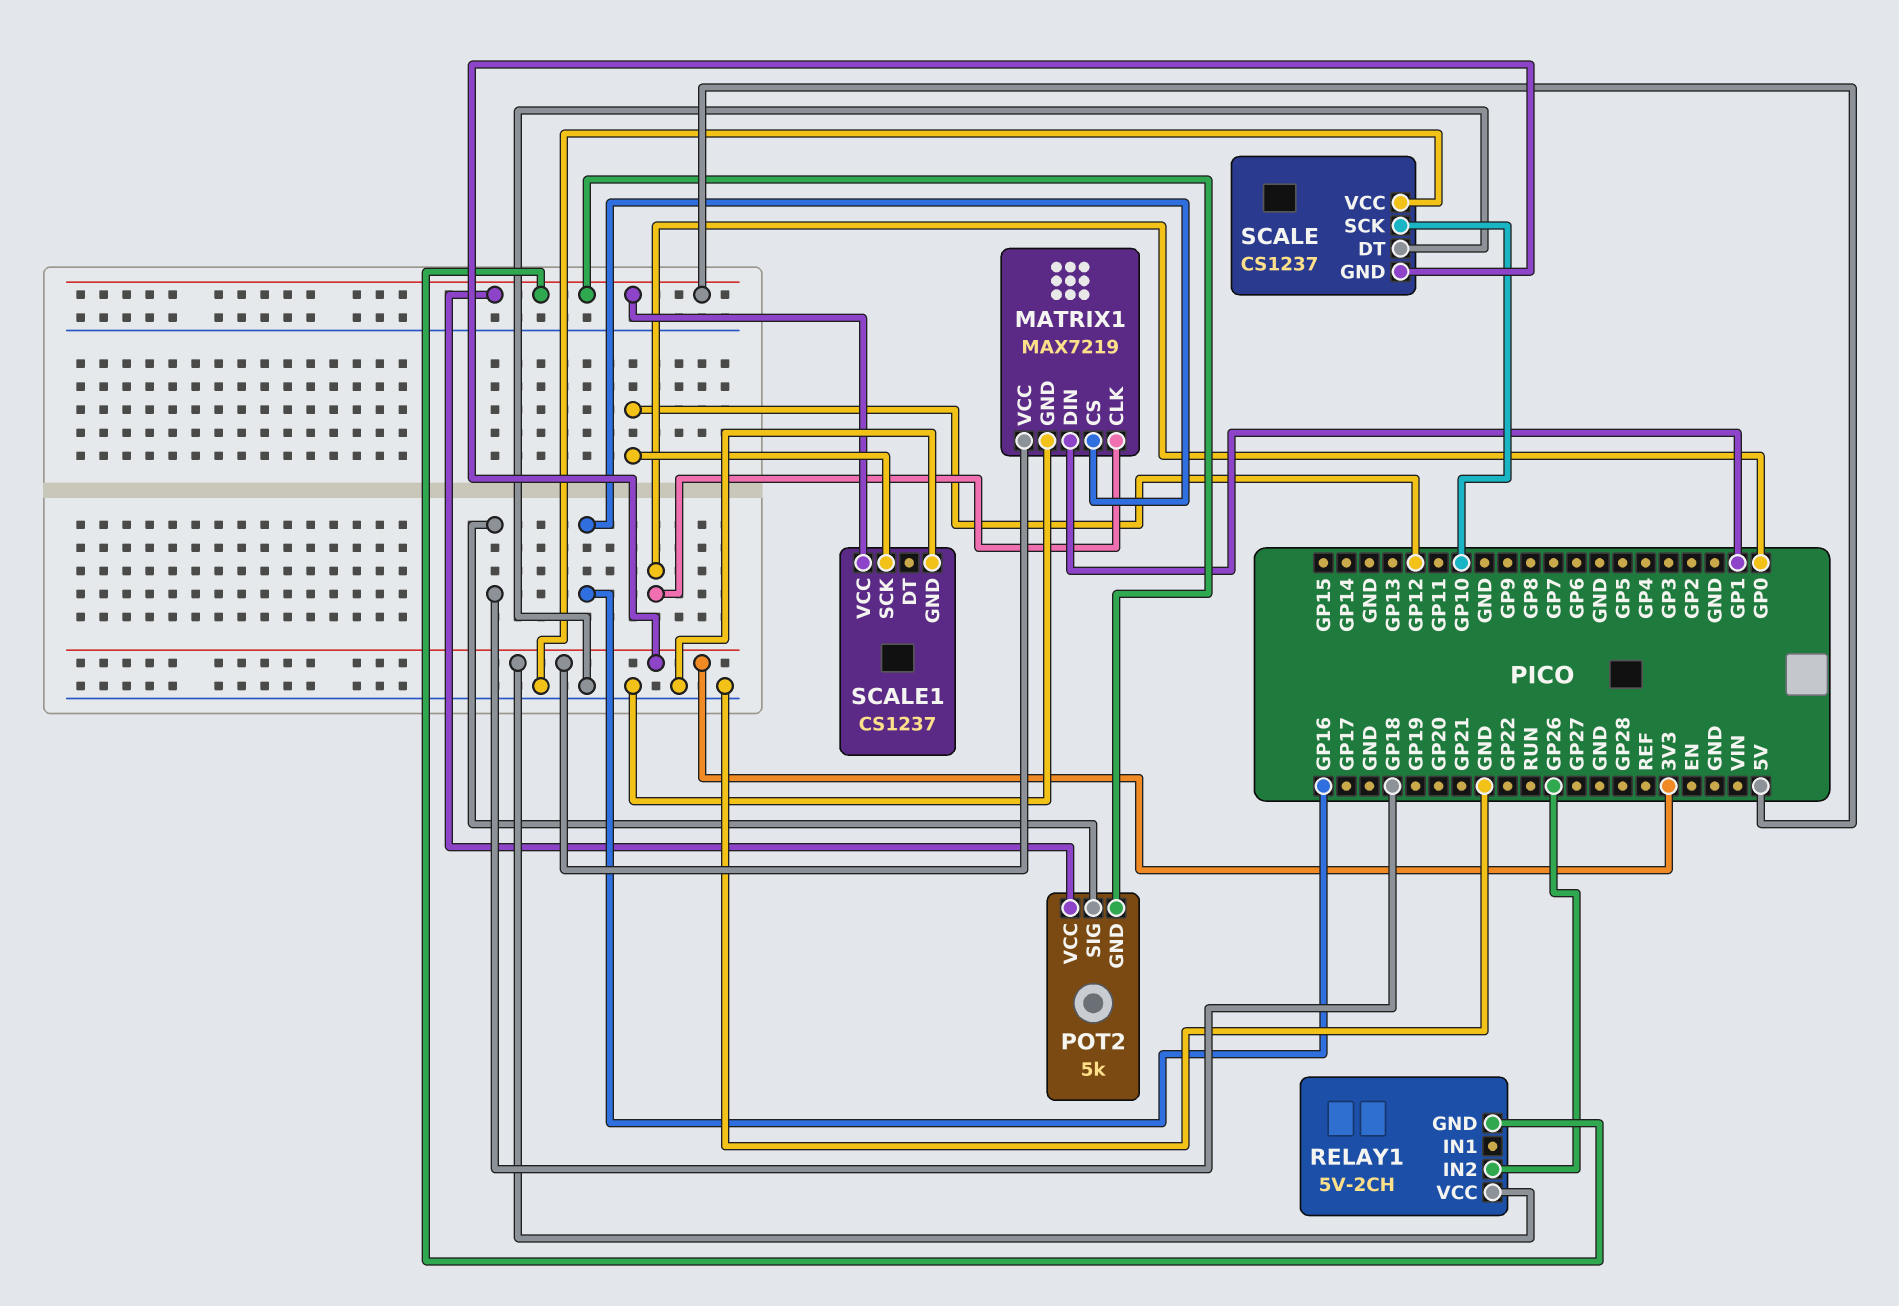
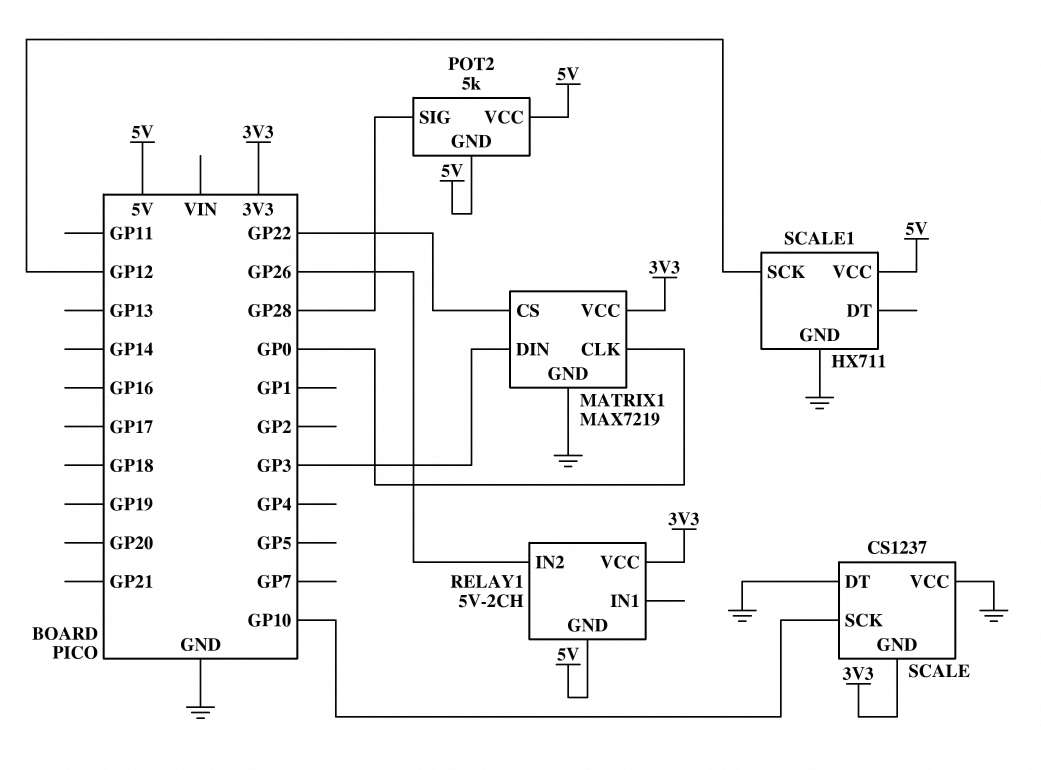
MATRIX1 pin CS: GP16 -> GP22
MATRIX1 pin DIN: GP1 -> GP3
POT2 pin SIG: GP18 -> GP28
SCALE1: CS1237 -> HX711

